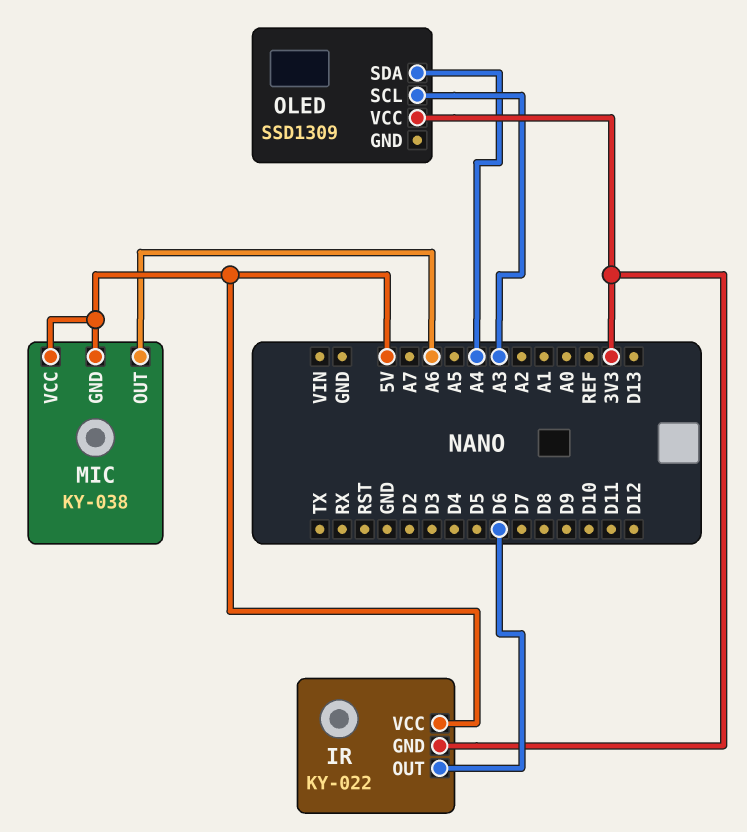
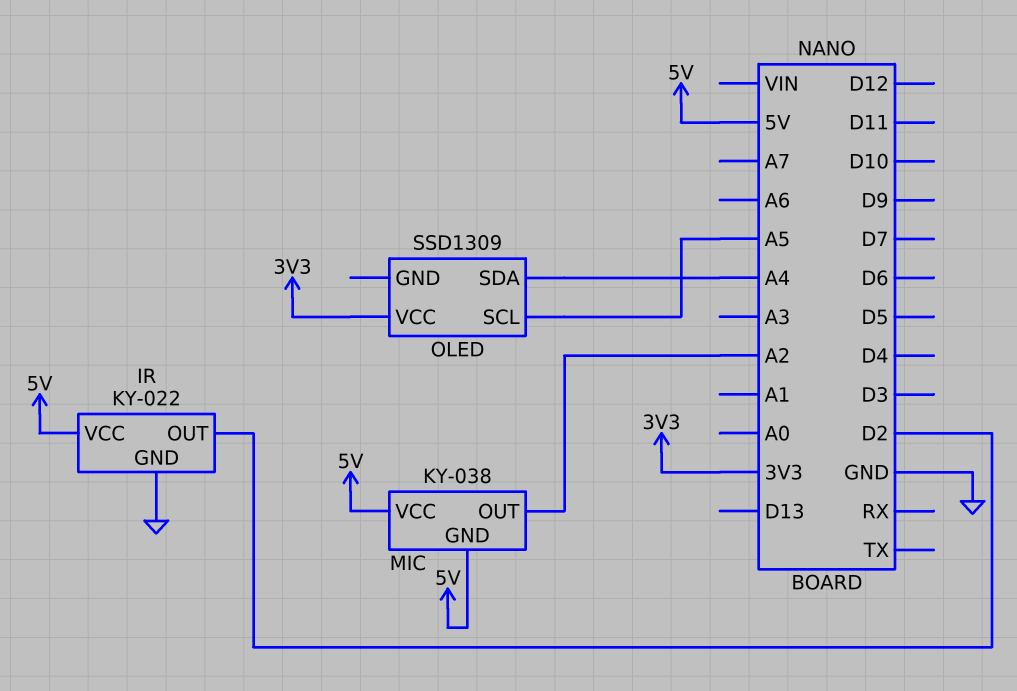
IR pin GND: 3V3 -> GND
IR pin OUT: D6 -> D2
MIC pin OUT: A6 -> A2
OLED pin SCL: A3 -> A5

